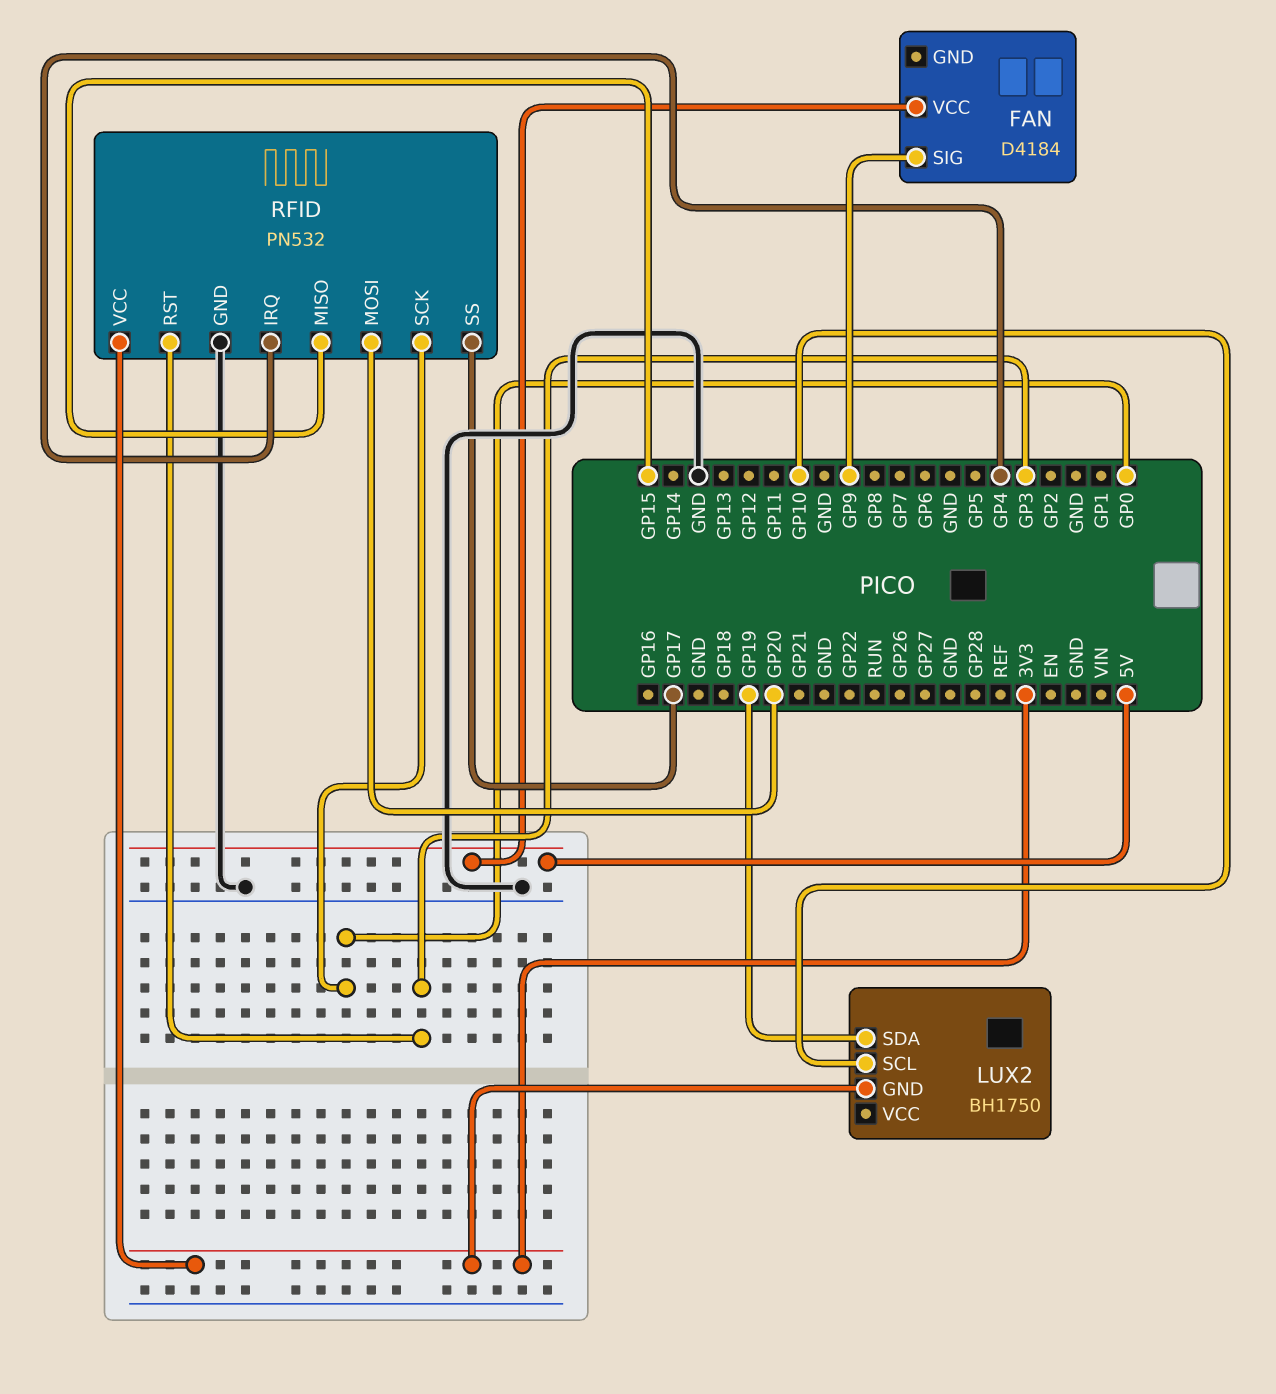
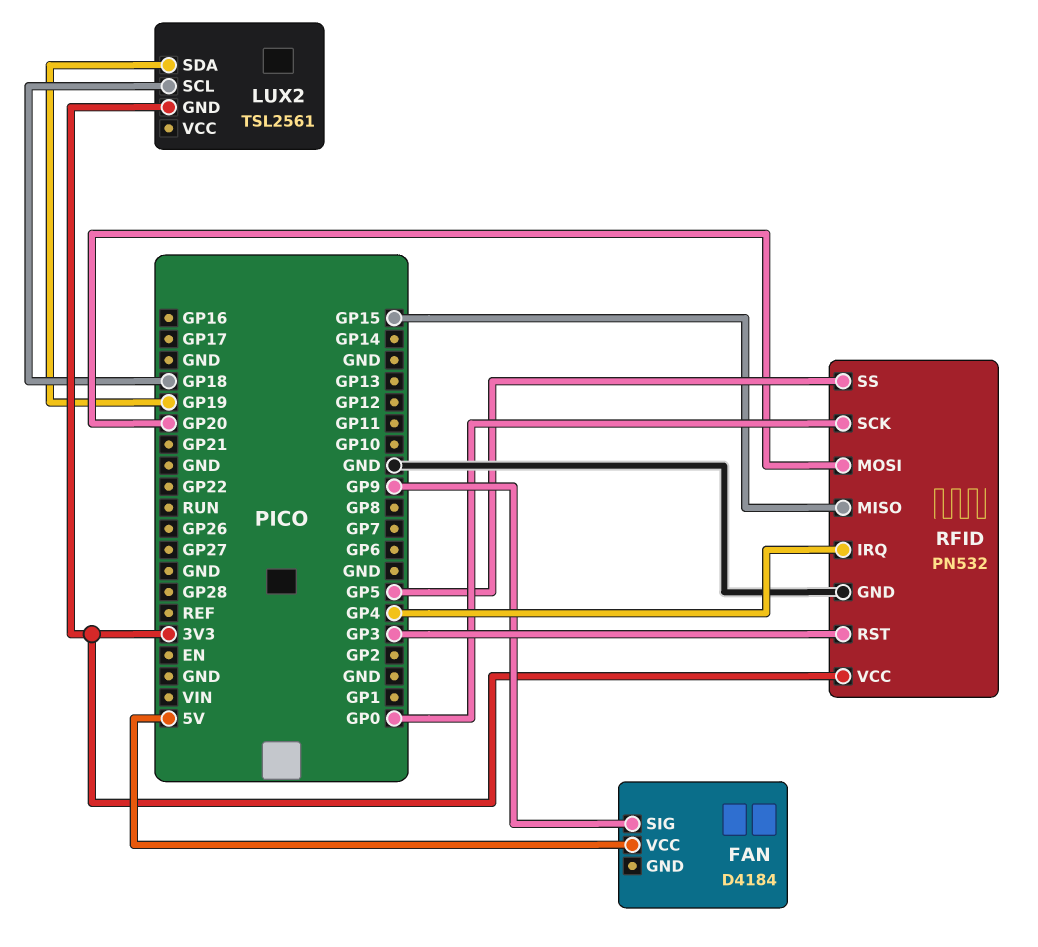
LUX2: BH1750 -> TSL2561
LUX2 pin SCL: GP10 -> GP18
RFID pin SS: GP17 -> GP5

